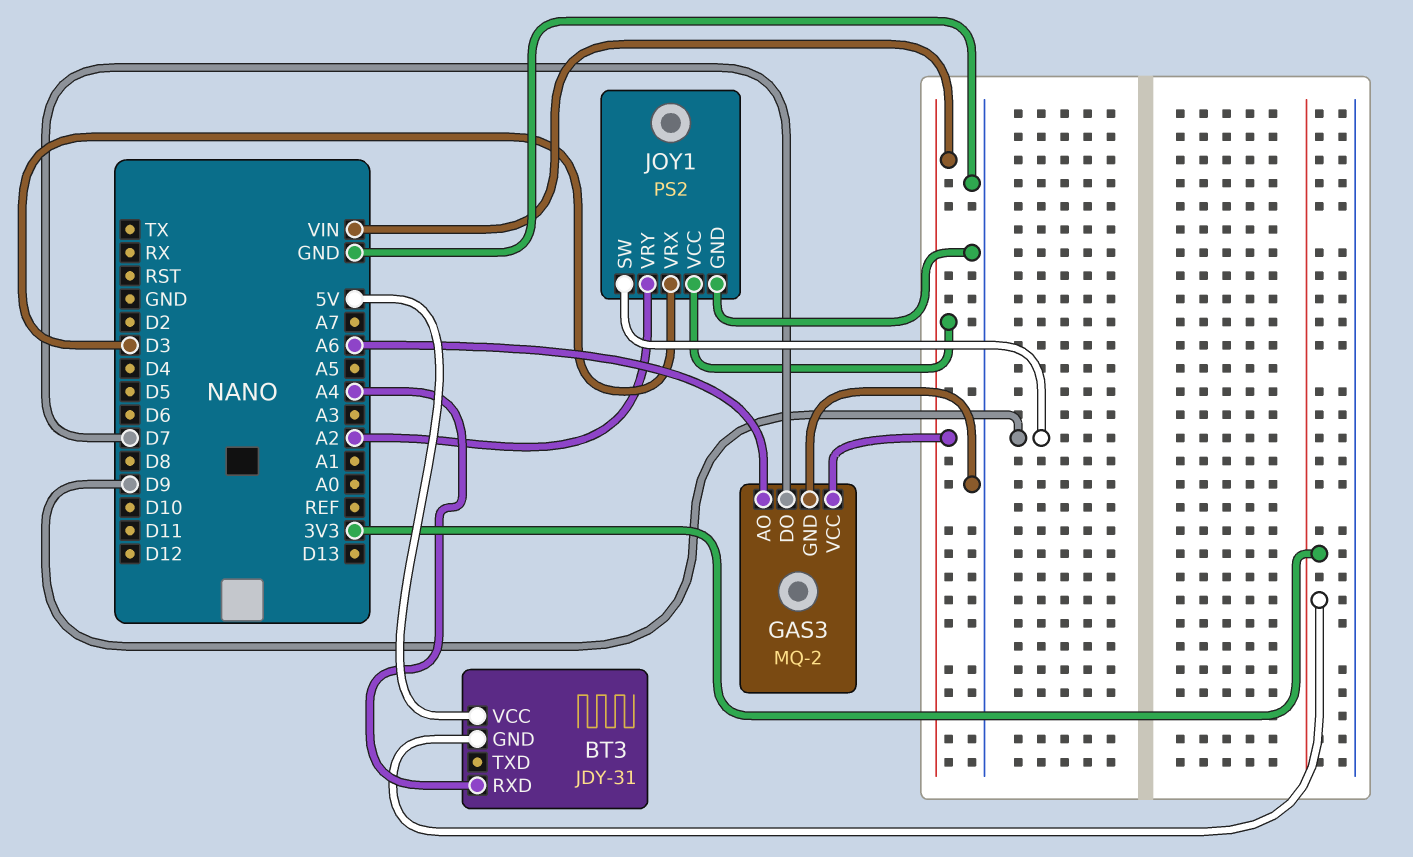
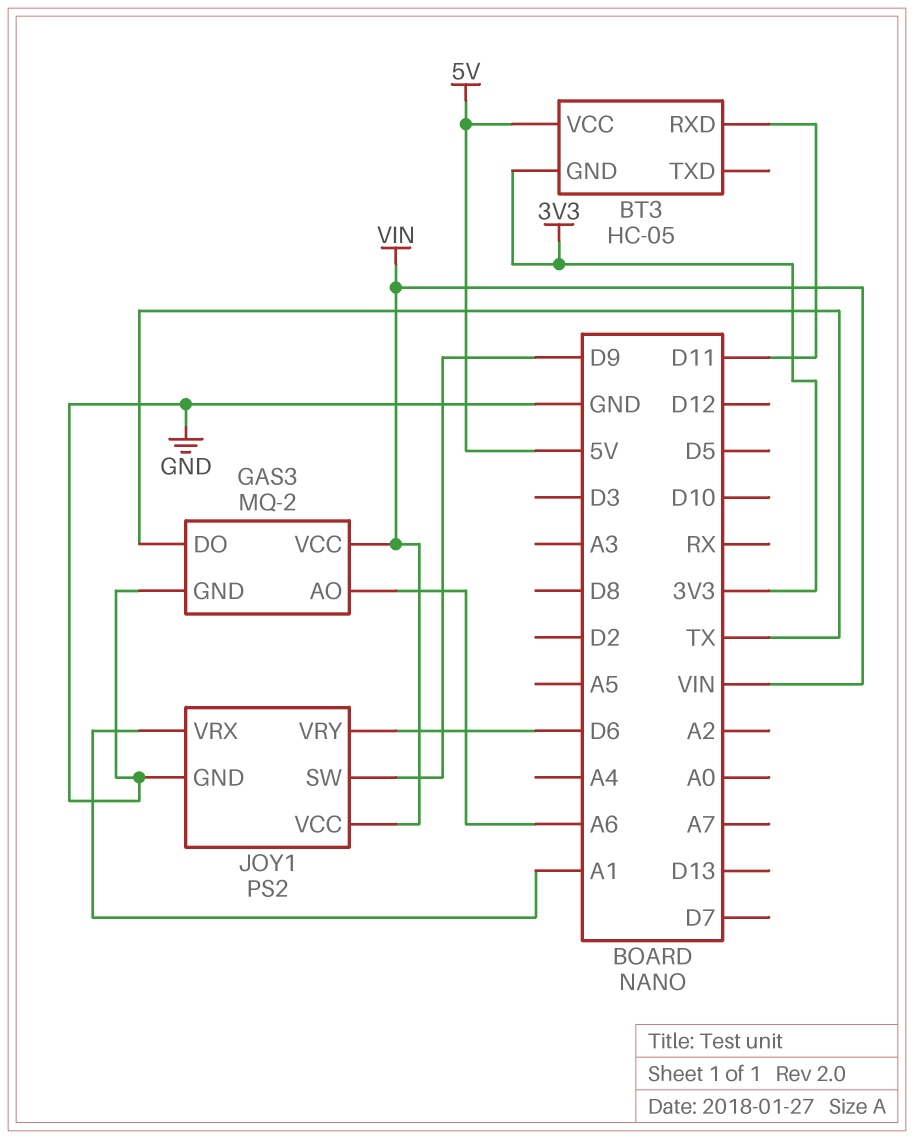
BT3: JDY-31 -> HC-05
BT3 pin RXD: A4 -> D11
GAS3 pin DO: D7 -> TX
JOY1 pin VRX: D3 -> A1
JOY1 pin VRY: A2 -> D6

